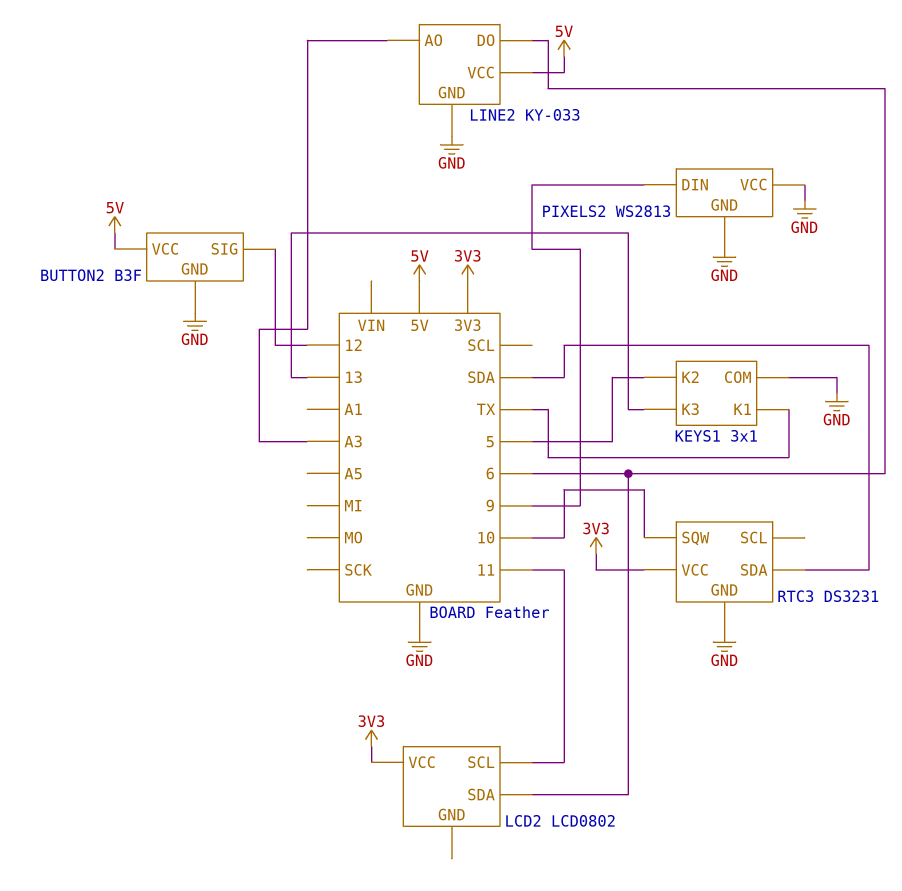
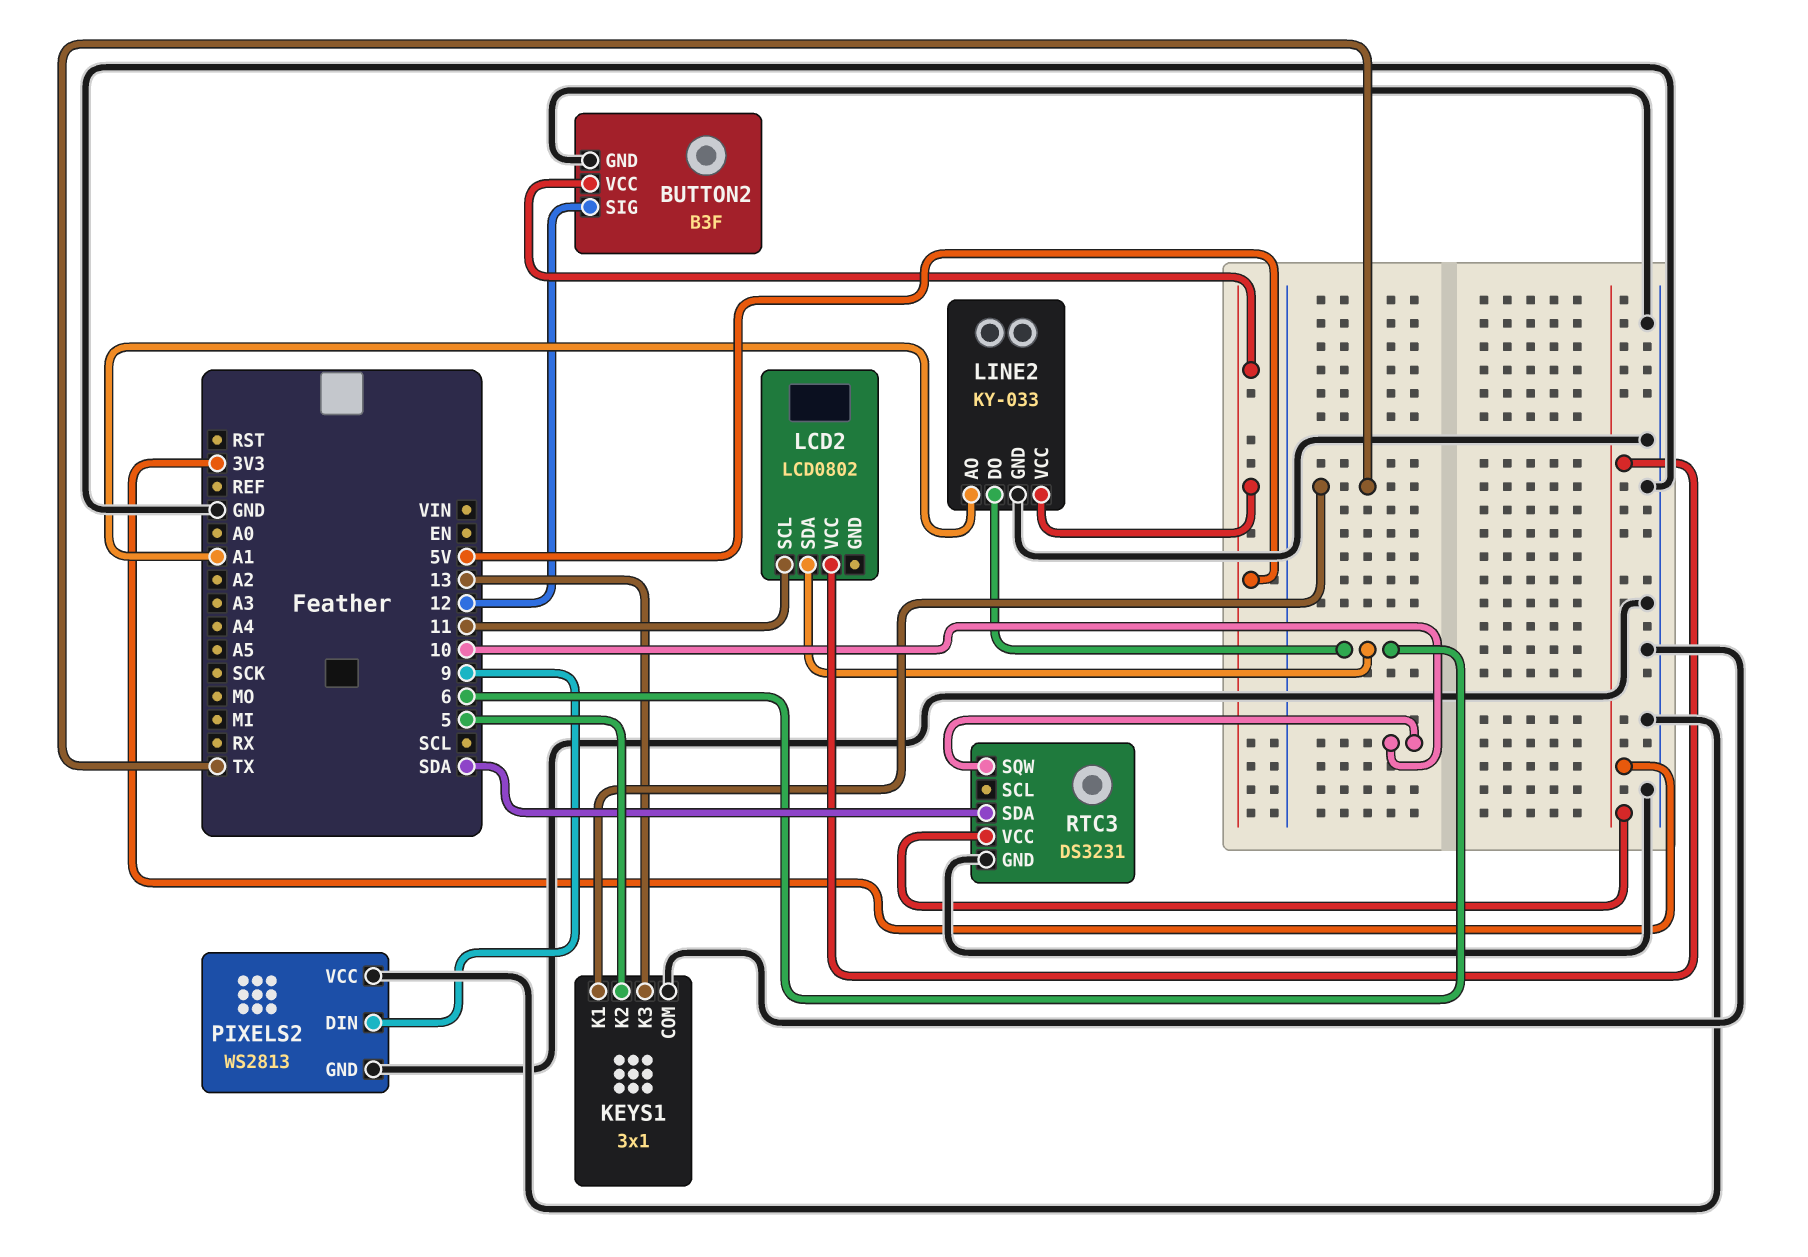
LINE2 pin AO: A3 -> A1

